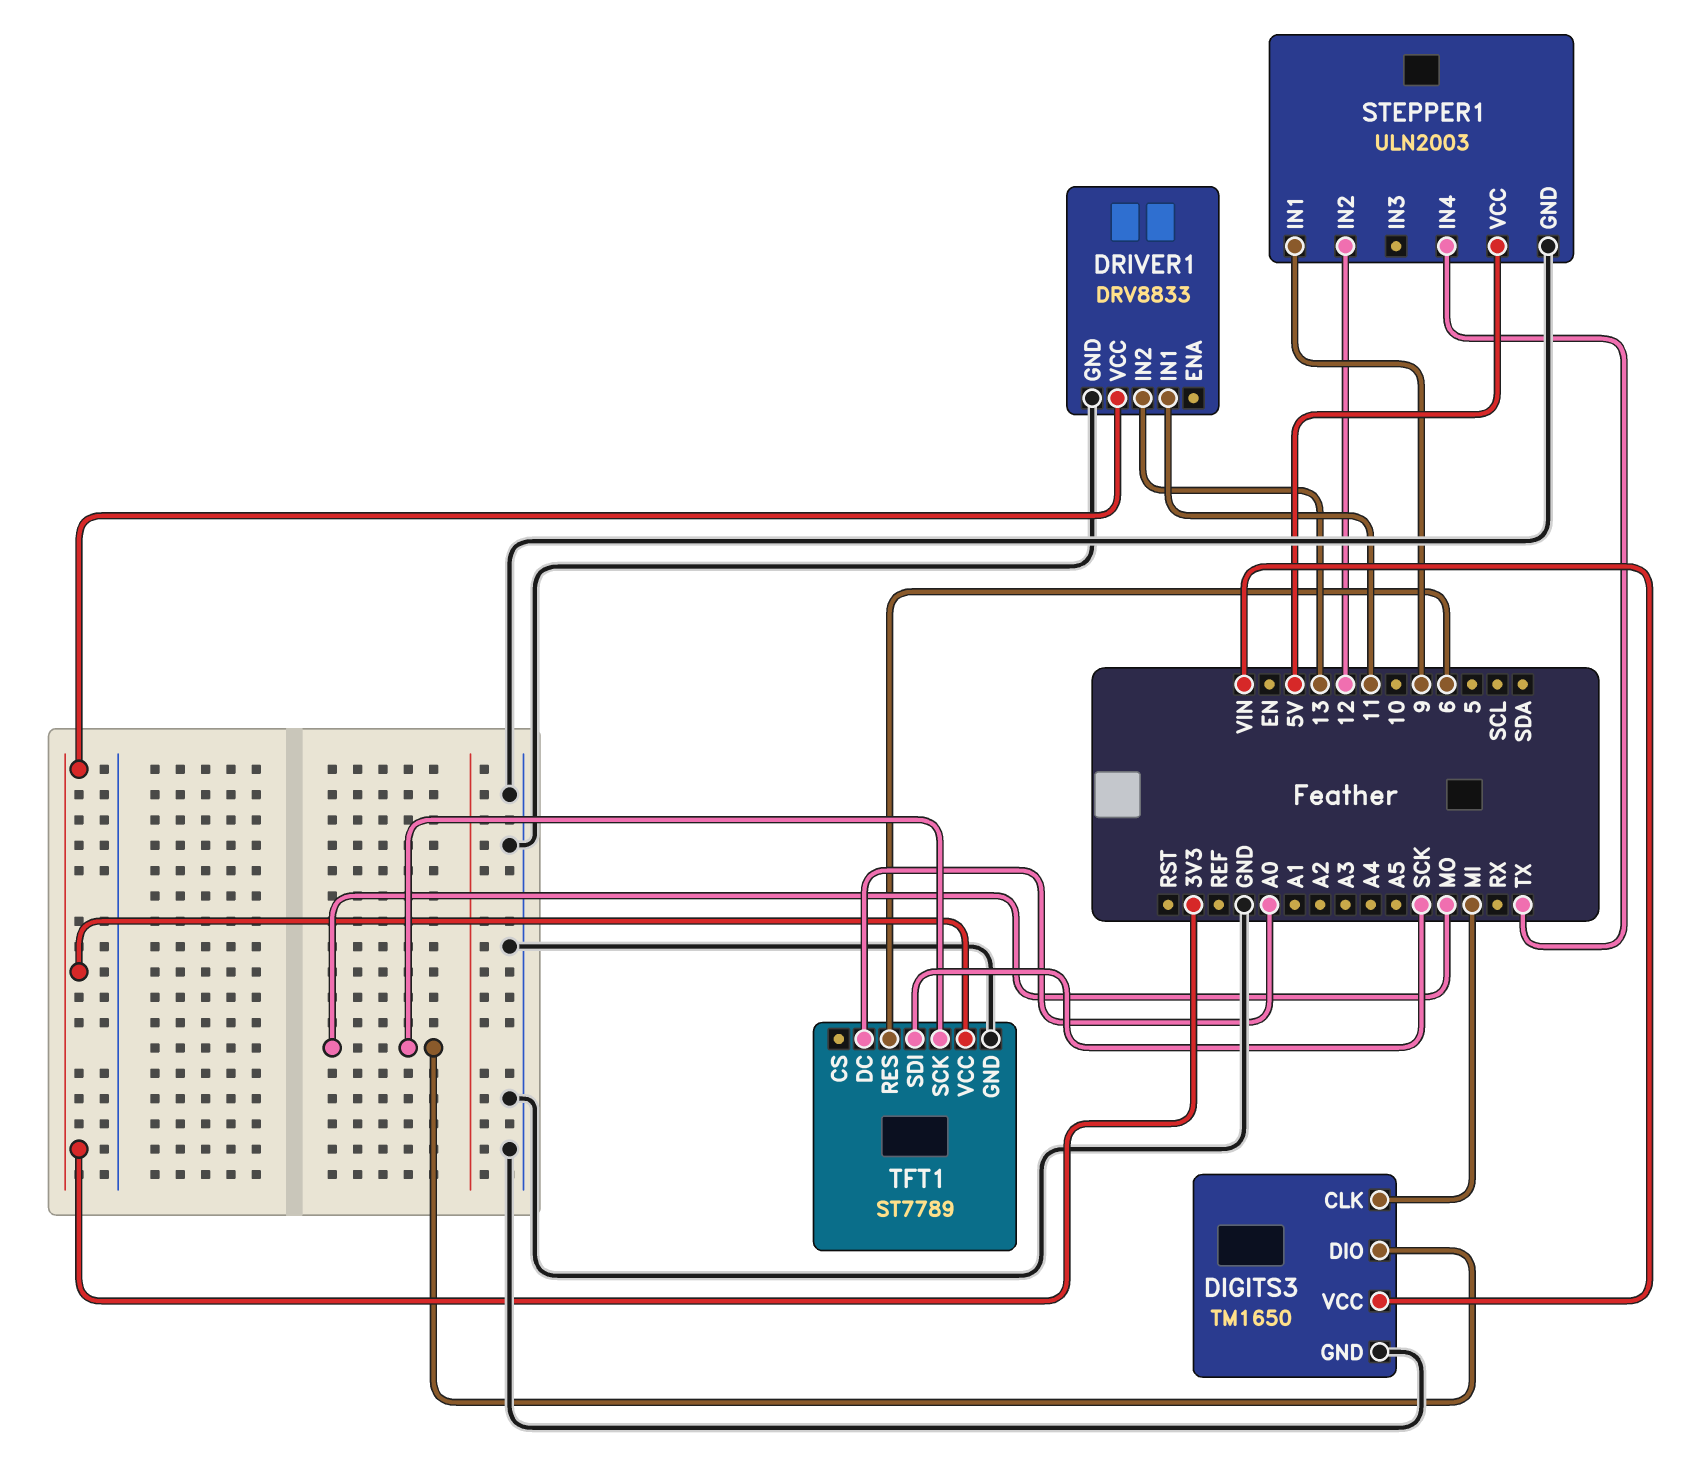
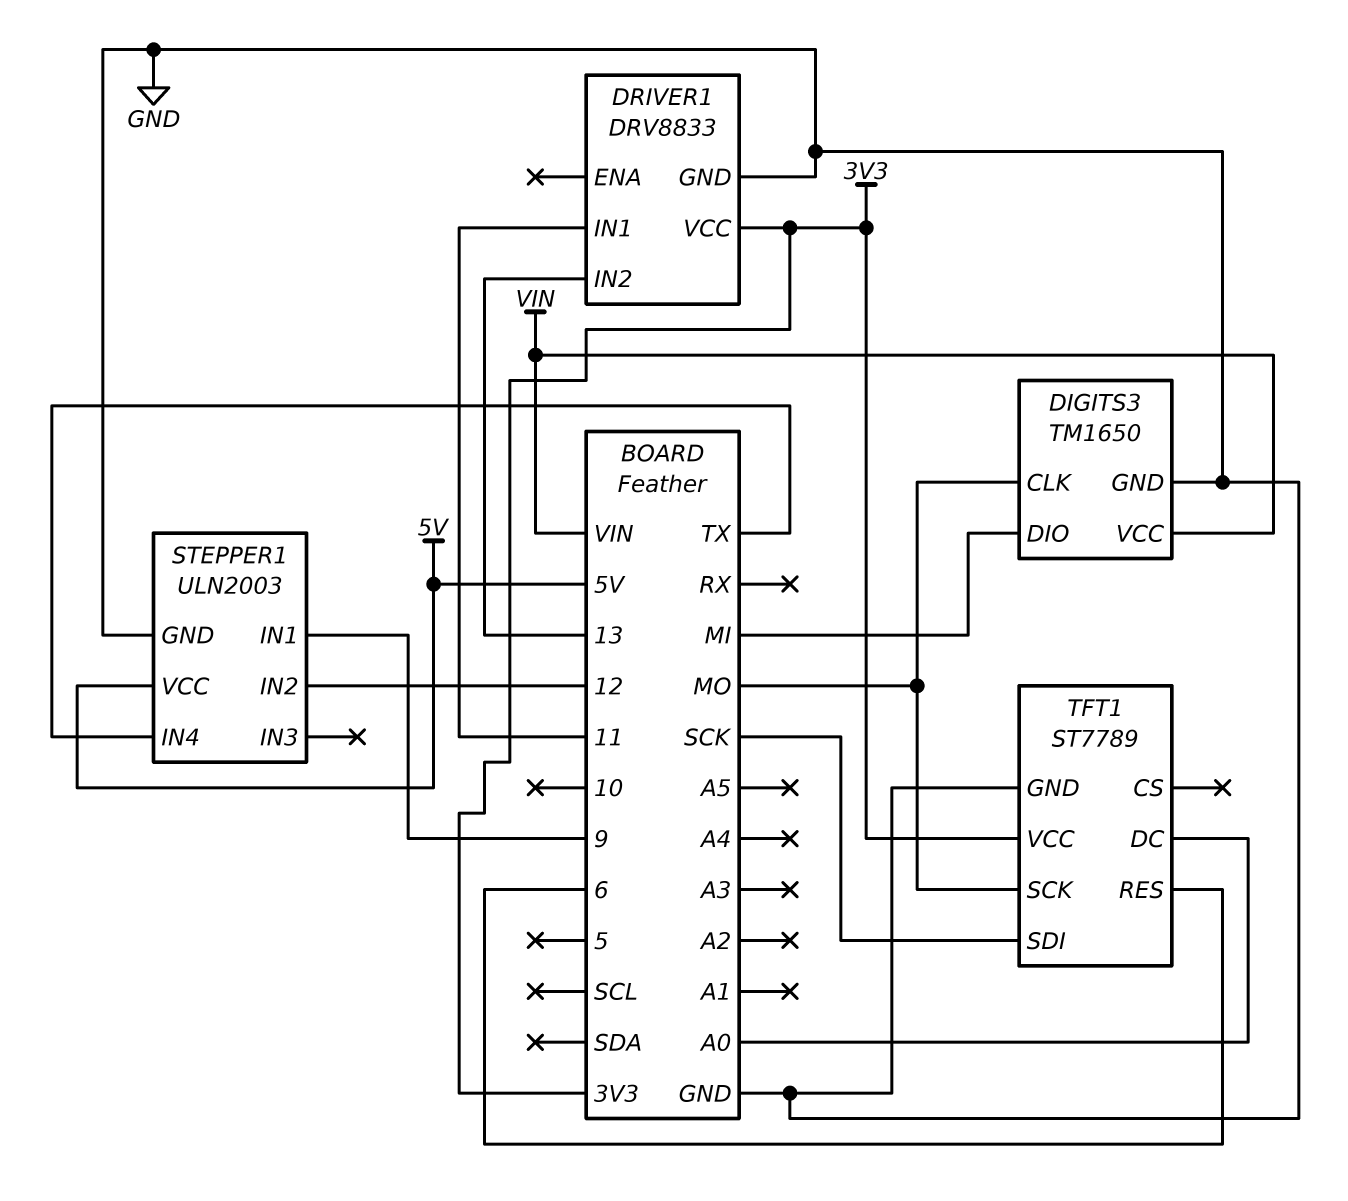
DIGITS3 pin CLK: MI -> MO
DIGITS3 pin DIO: MO -> MI

